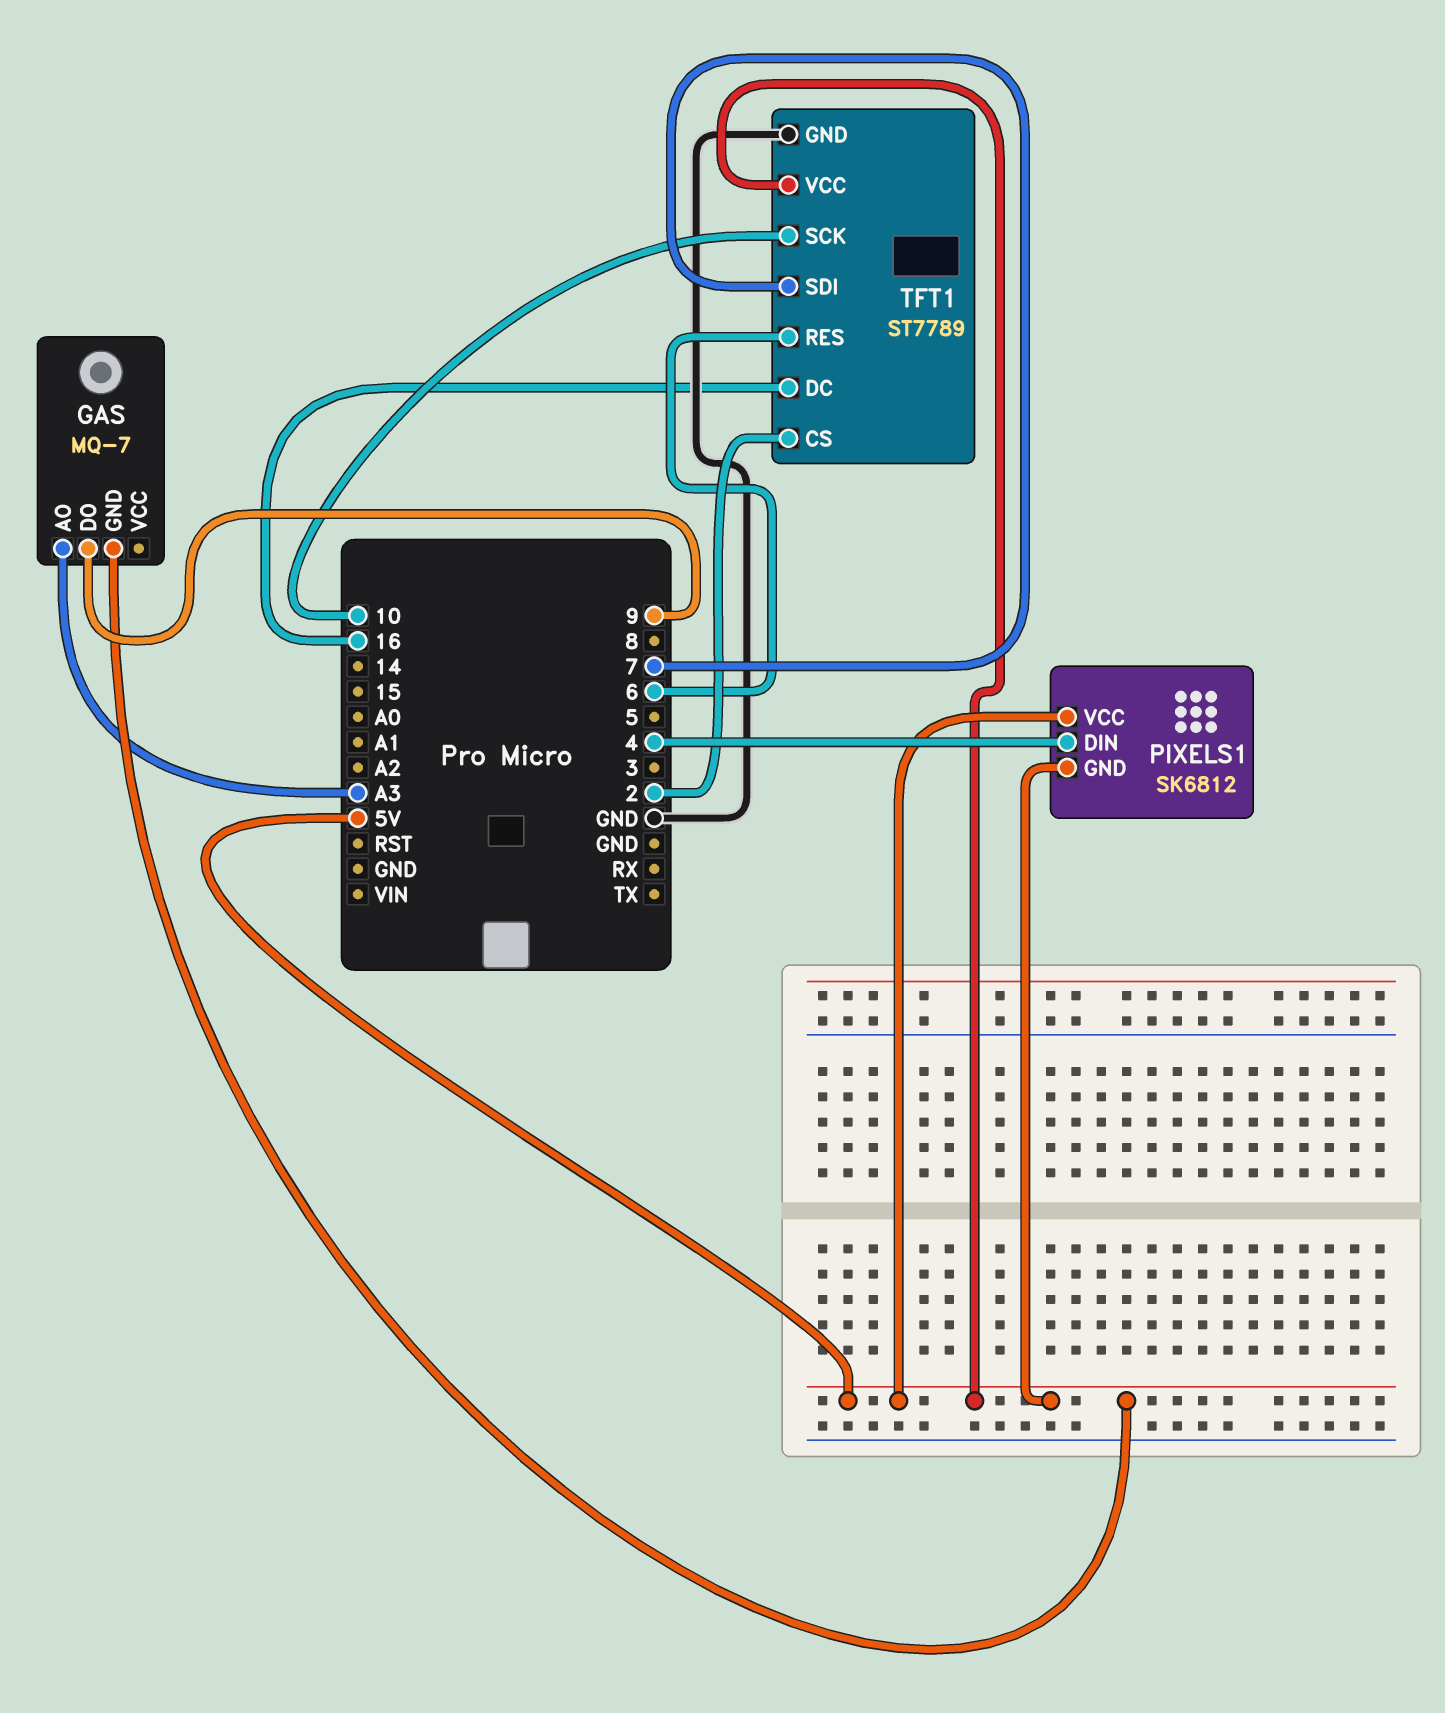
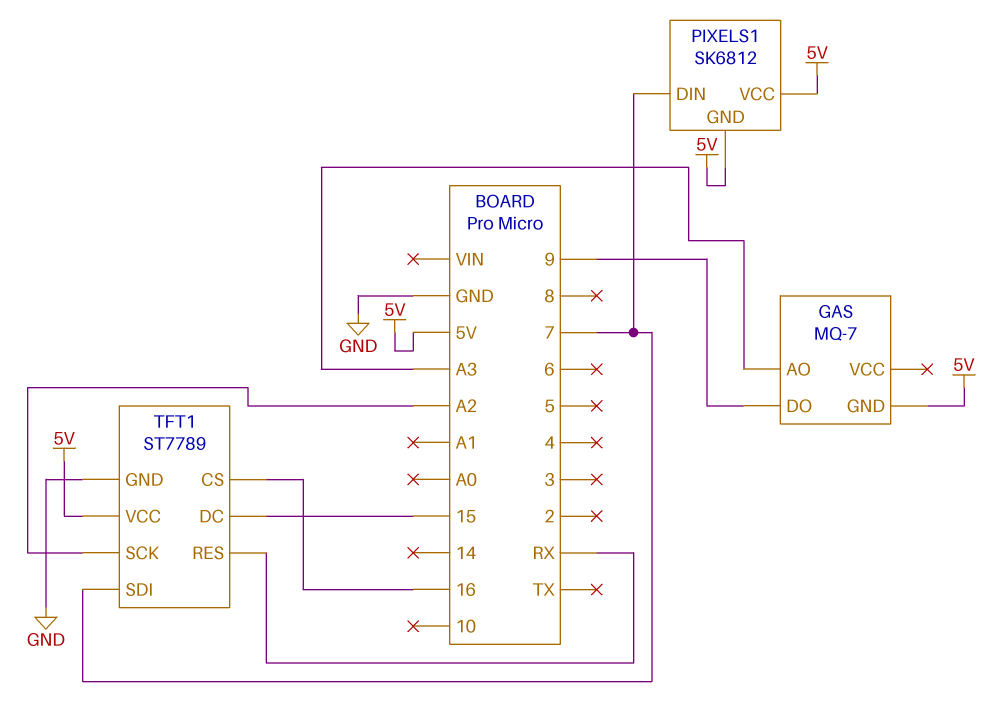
PIXELS1 pin DIN: 4 -> 7
TFT1 pin CS: 2 -> 16
TFT1 pin DC: 16 -> 15
TFT1 pin RES: 6 -> RX
TFT1 pin SCK: 10 -> A2

